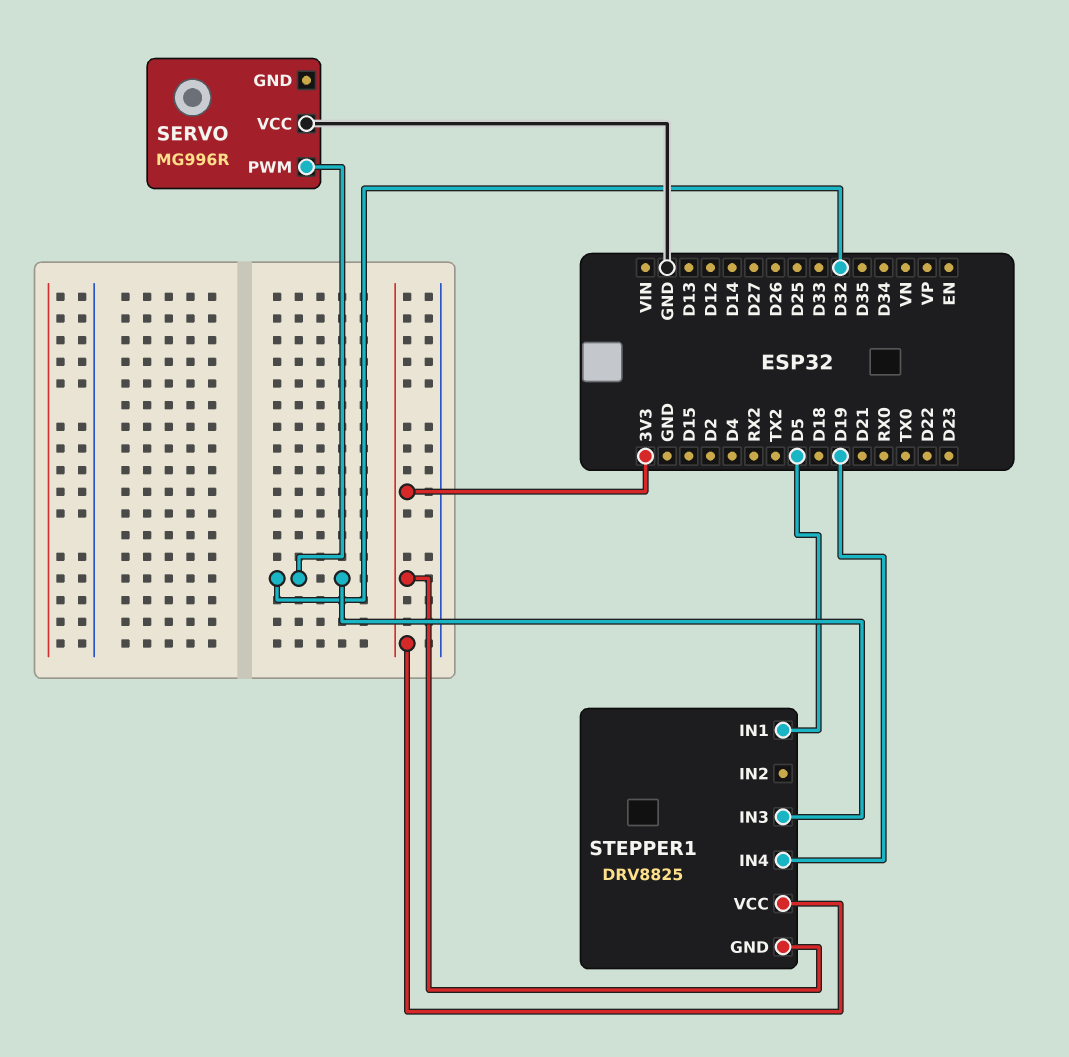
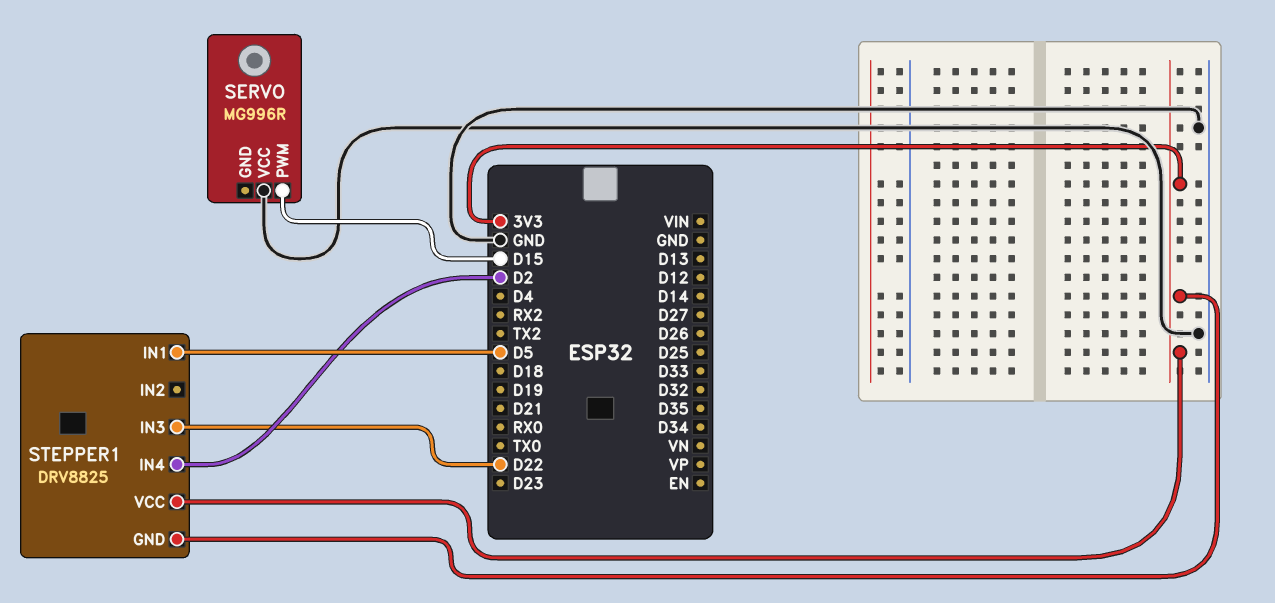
SERVO pin PWM: D32 -> D15
STEPPER1 pin IN3: D32 -> D22
STEPPER1 pin IN4: D19 -> D2

